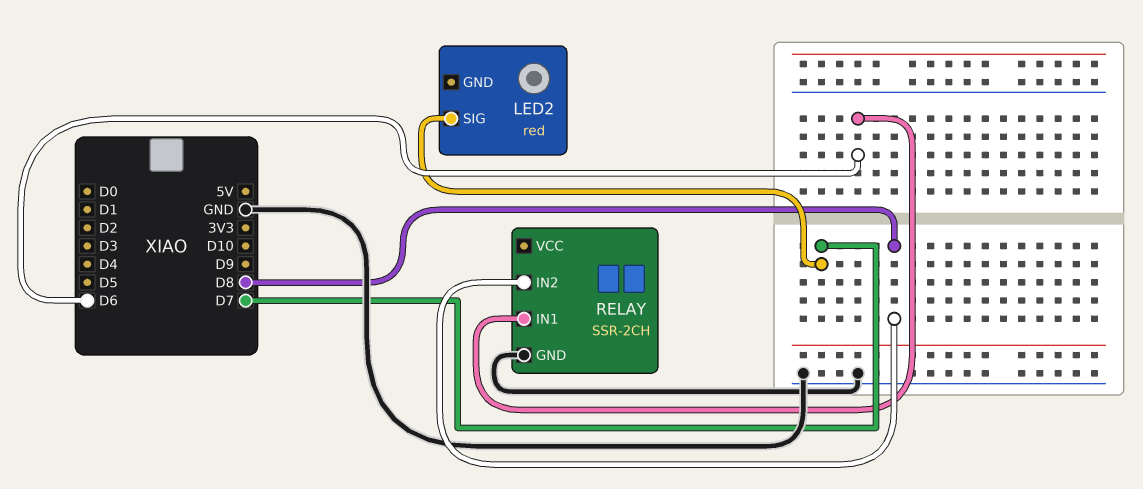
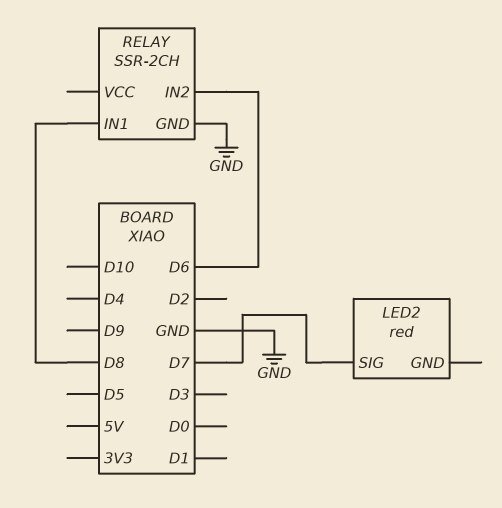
RELAY pin IN1: D6 -> D8
RELAY pin IN2: D8 -> D6

